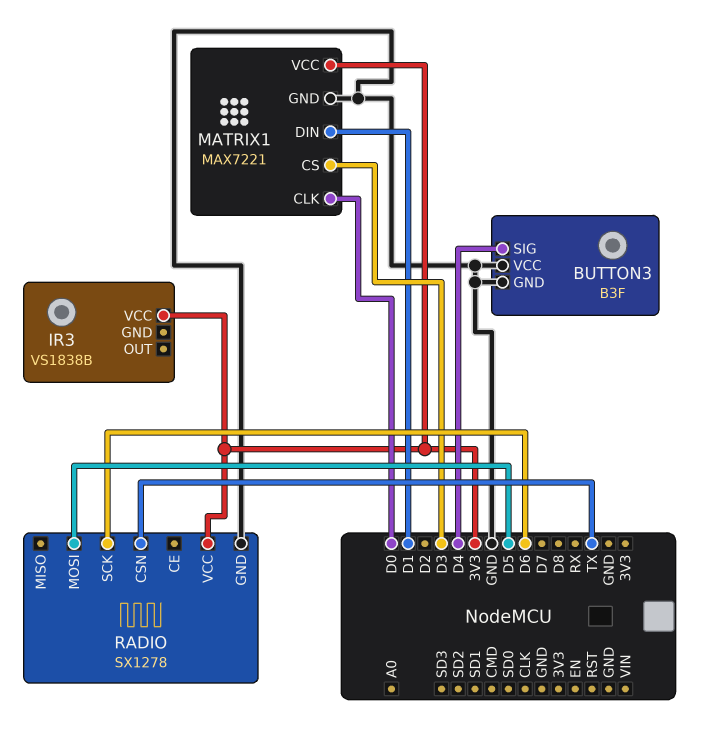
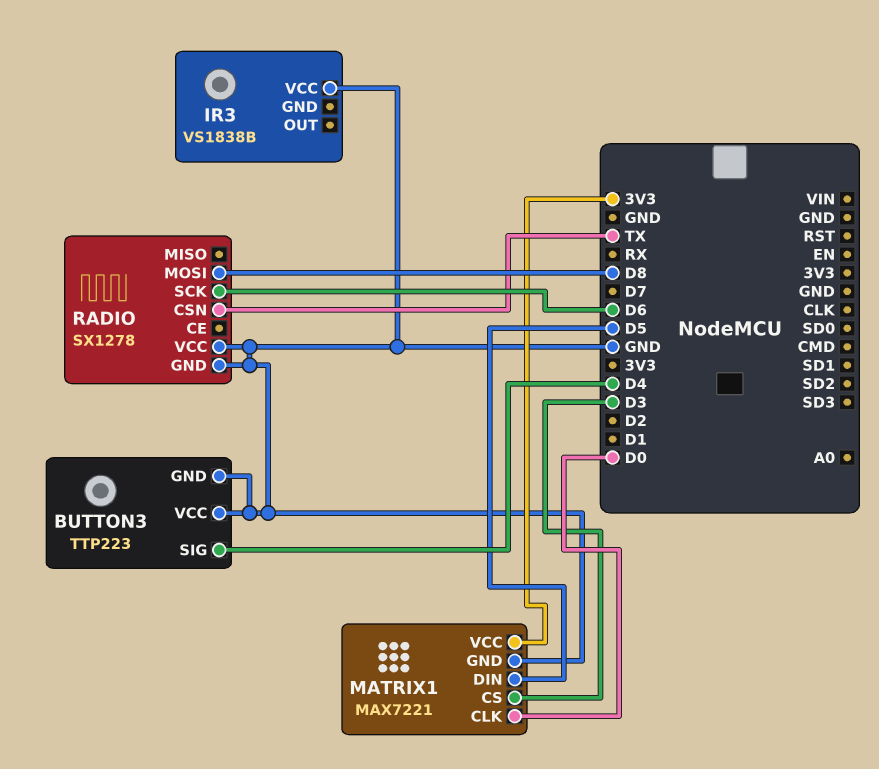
BUTTON3: B3F -> TTP223
IR3 pin VCC: 3V3 -> GND
MATRIX1 pin DIN: D1 -> D5
RADIO pin MOSI: D5 -> D8
RADIO pin VCC: 3V3 -> GND

